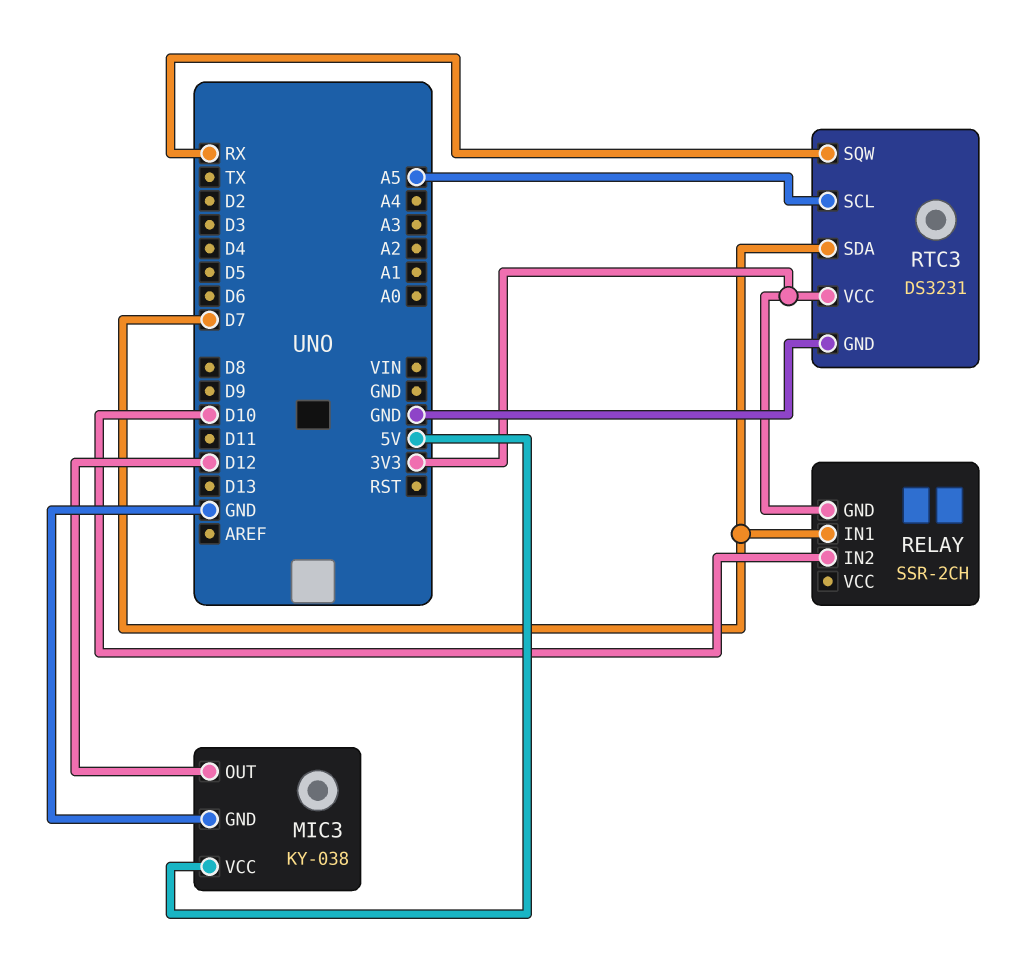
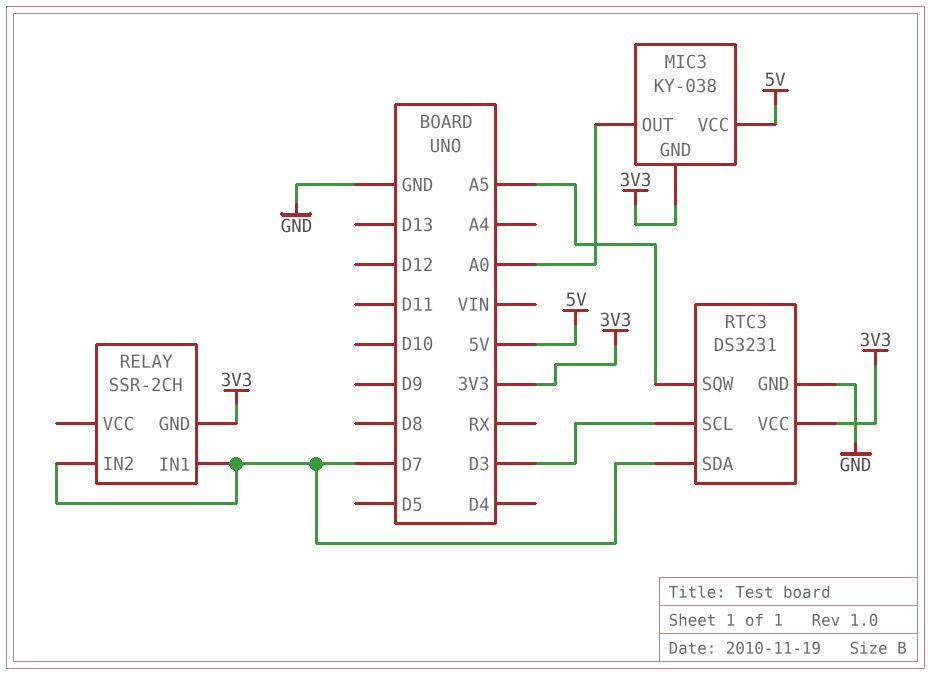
MIC3 pin GND: GND -> 3V3
MIC3 pin OUT: D12 -> A0
RELAY pin IN2: D10 -> D7
RTC3 pin SCL: A5 -> D3
RTC3 pin SQW: RX -> A5

